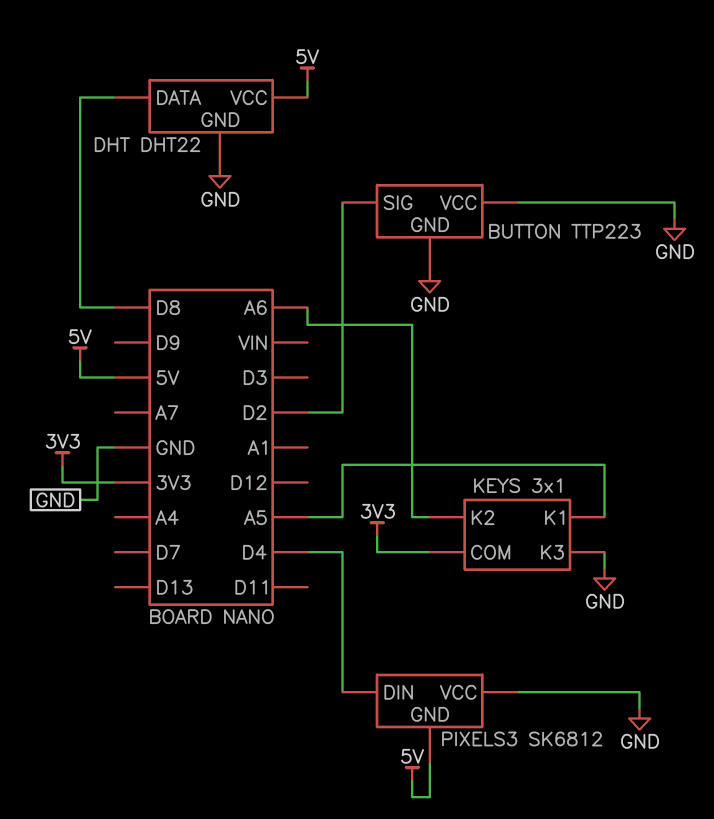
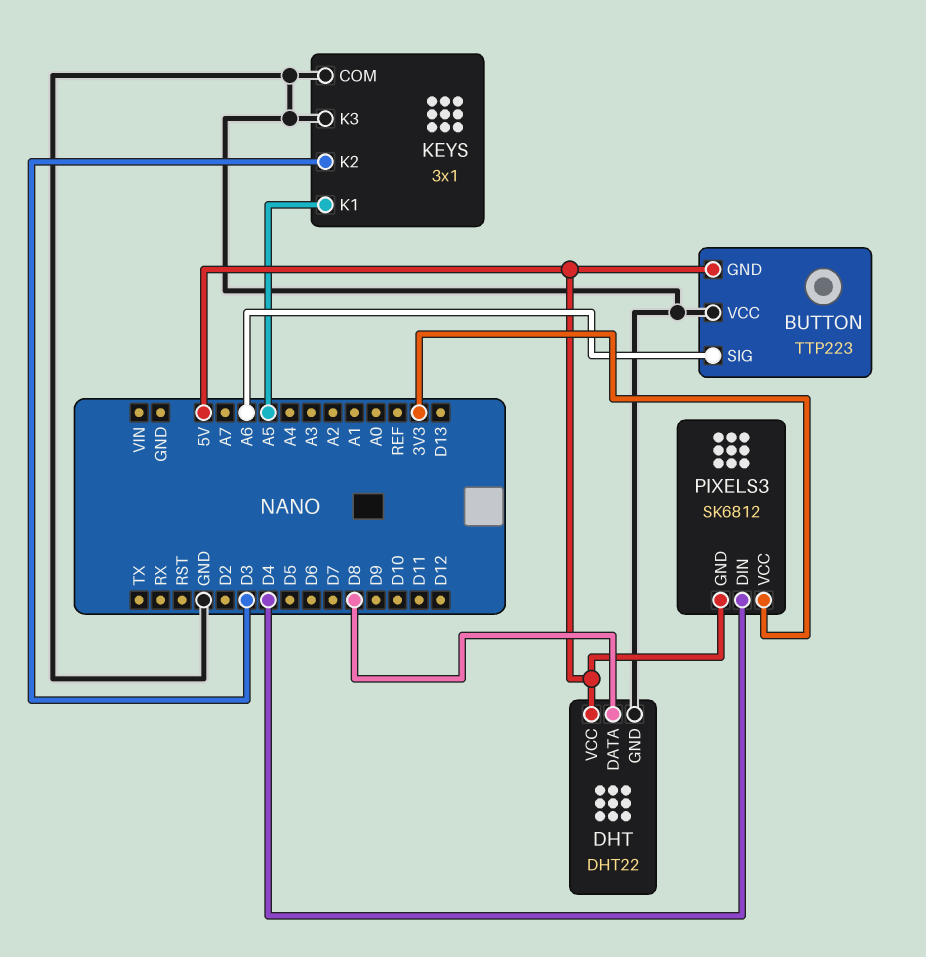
BUTTON pin GND: GND -> 5V
BUTTON pin SIG: D2 -> A6
KEYS pin COM: 3V3 -> GND
KEYS pin K2: A6 -> D3
PIXELS3 pin VCC: GND -> 3V3

